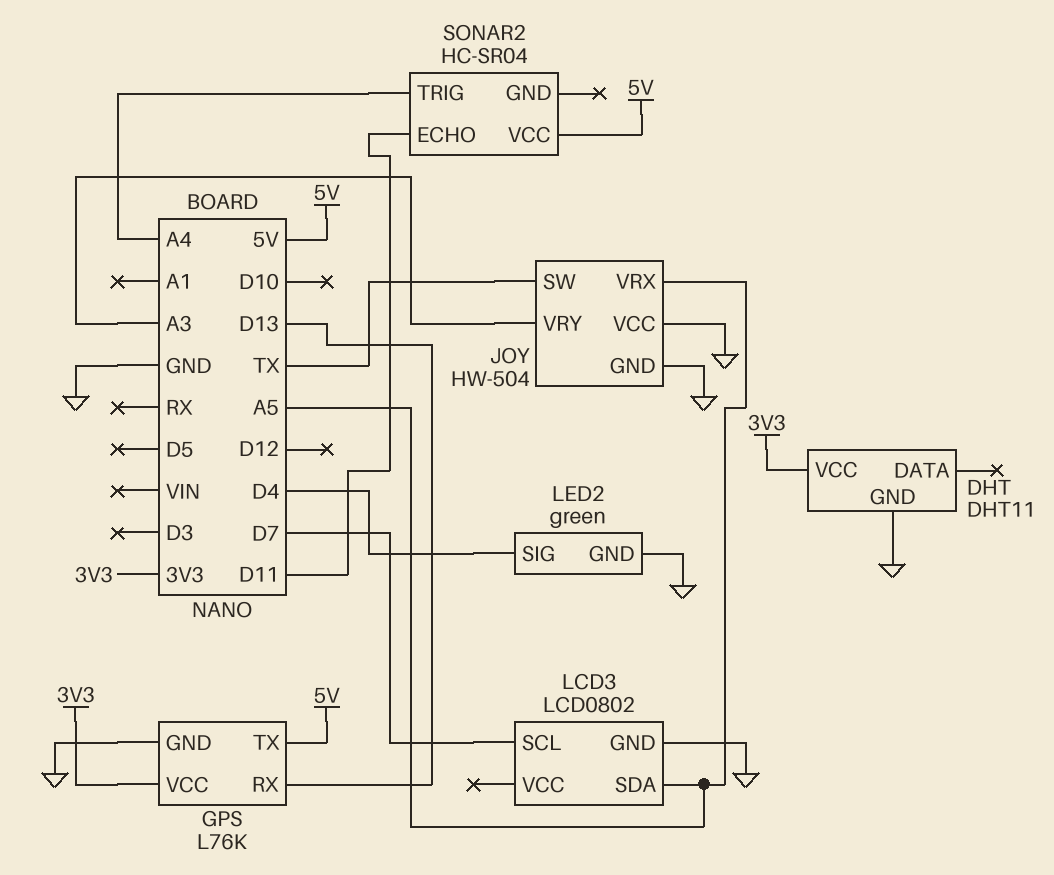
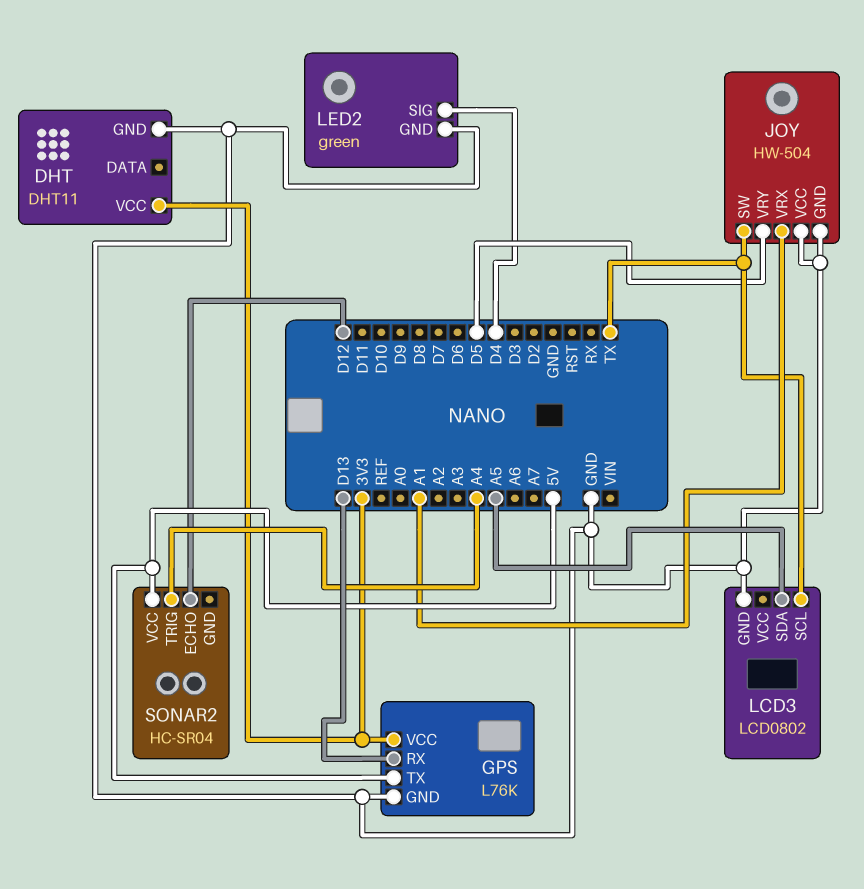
JOY pin VRX: A5 -> A1
JOY pin VRY: A3 -> D5
LCD3 pin SCL: D7 -> TX
SONAR2 pin ECHO: D11 -> D12

